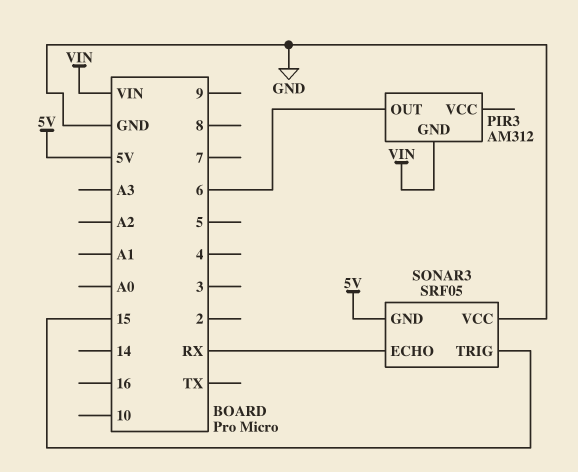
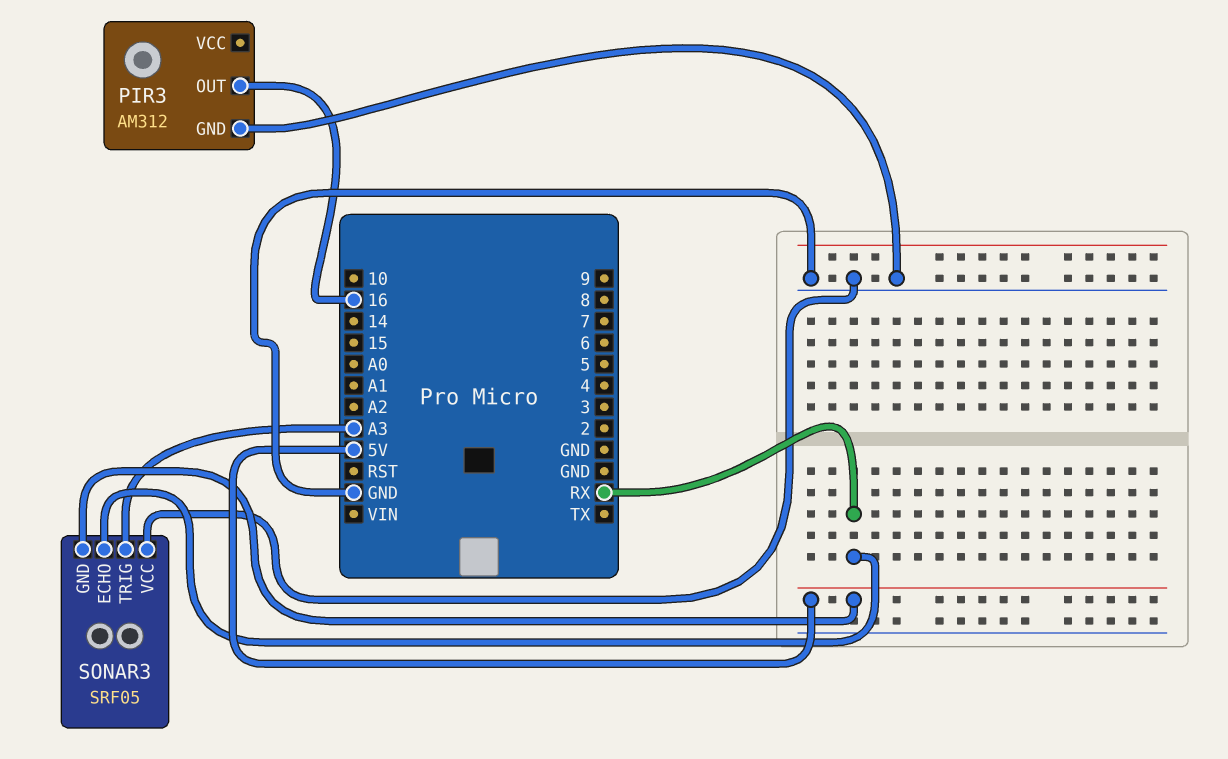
PIR3 pin GND: VIN -> GND
PIR3 pin OUT: 6 -> 16
SONAR3 pin TRIG: 15 -> A3

